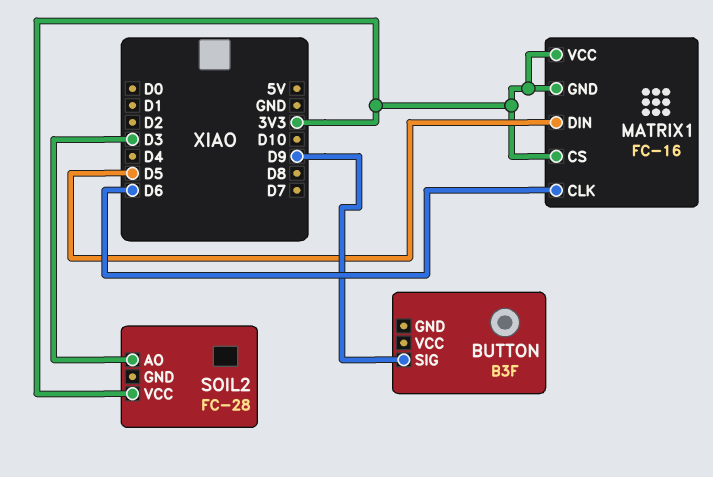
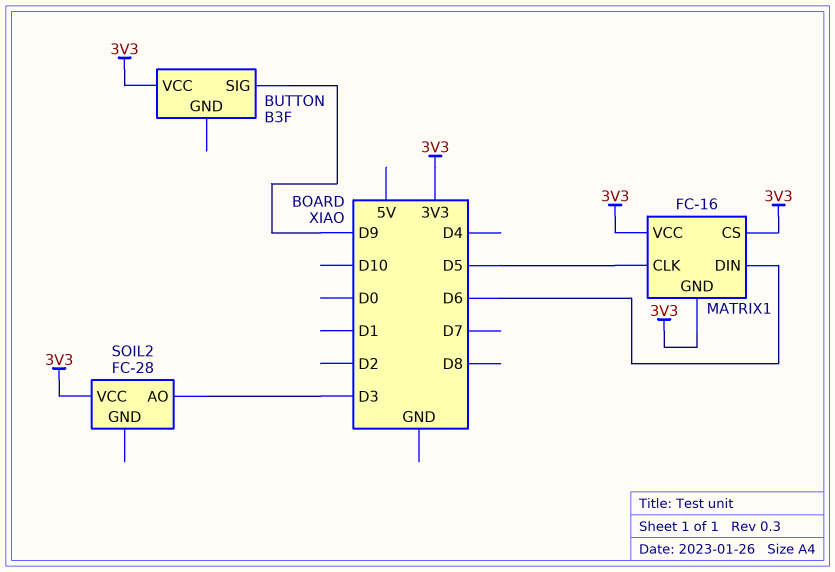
BUTTON pin VCC: none -> 3V3
MATRIX1 pin CLK: D6 -> D5
MATRIX1 pin DIN: D5 -> D6

